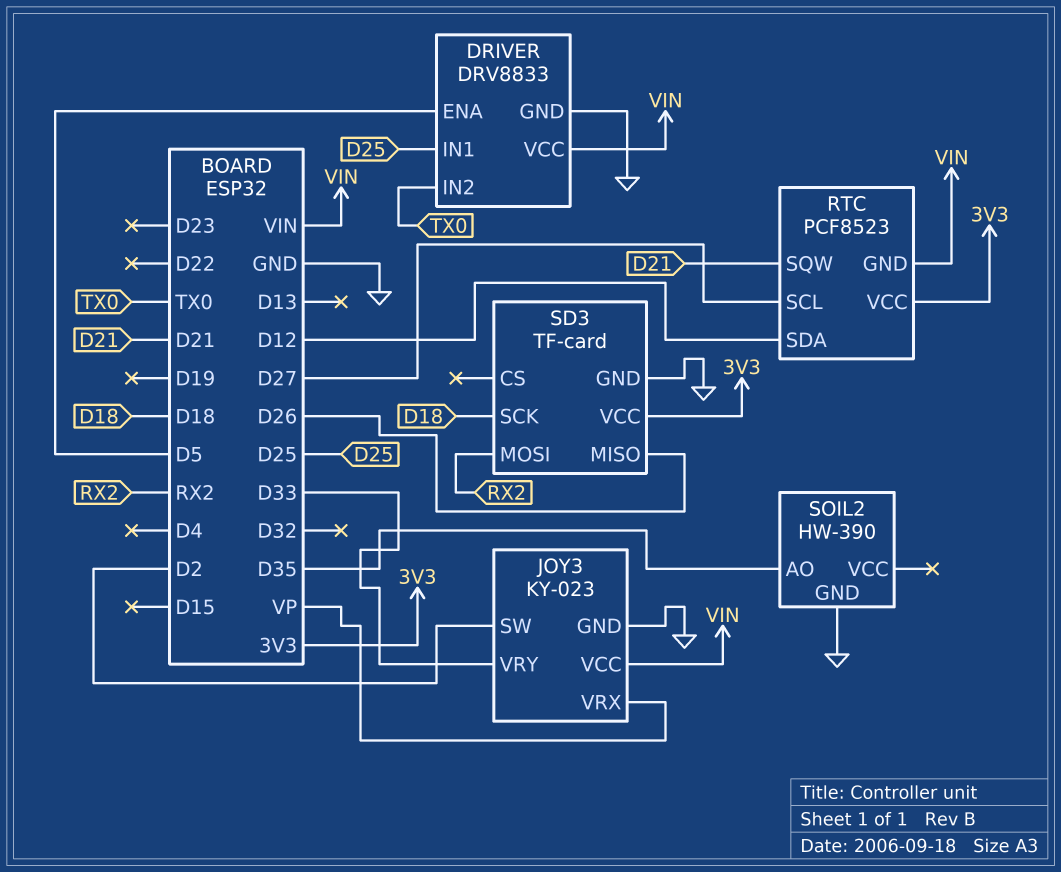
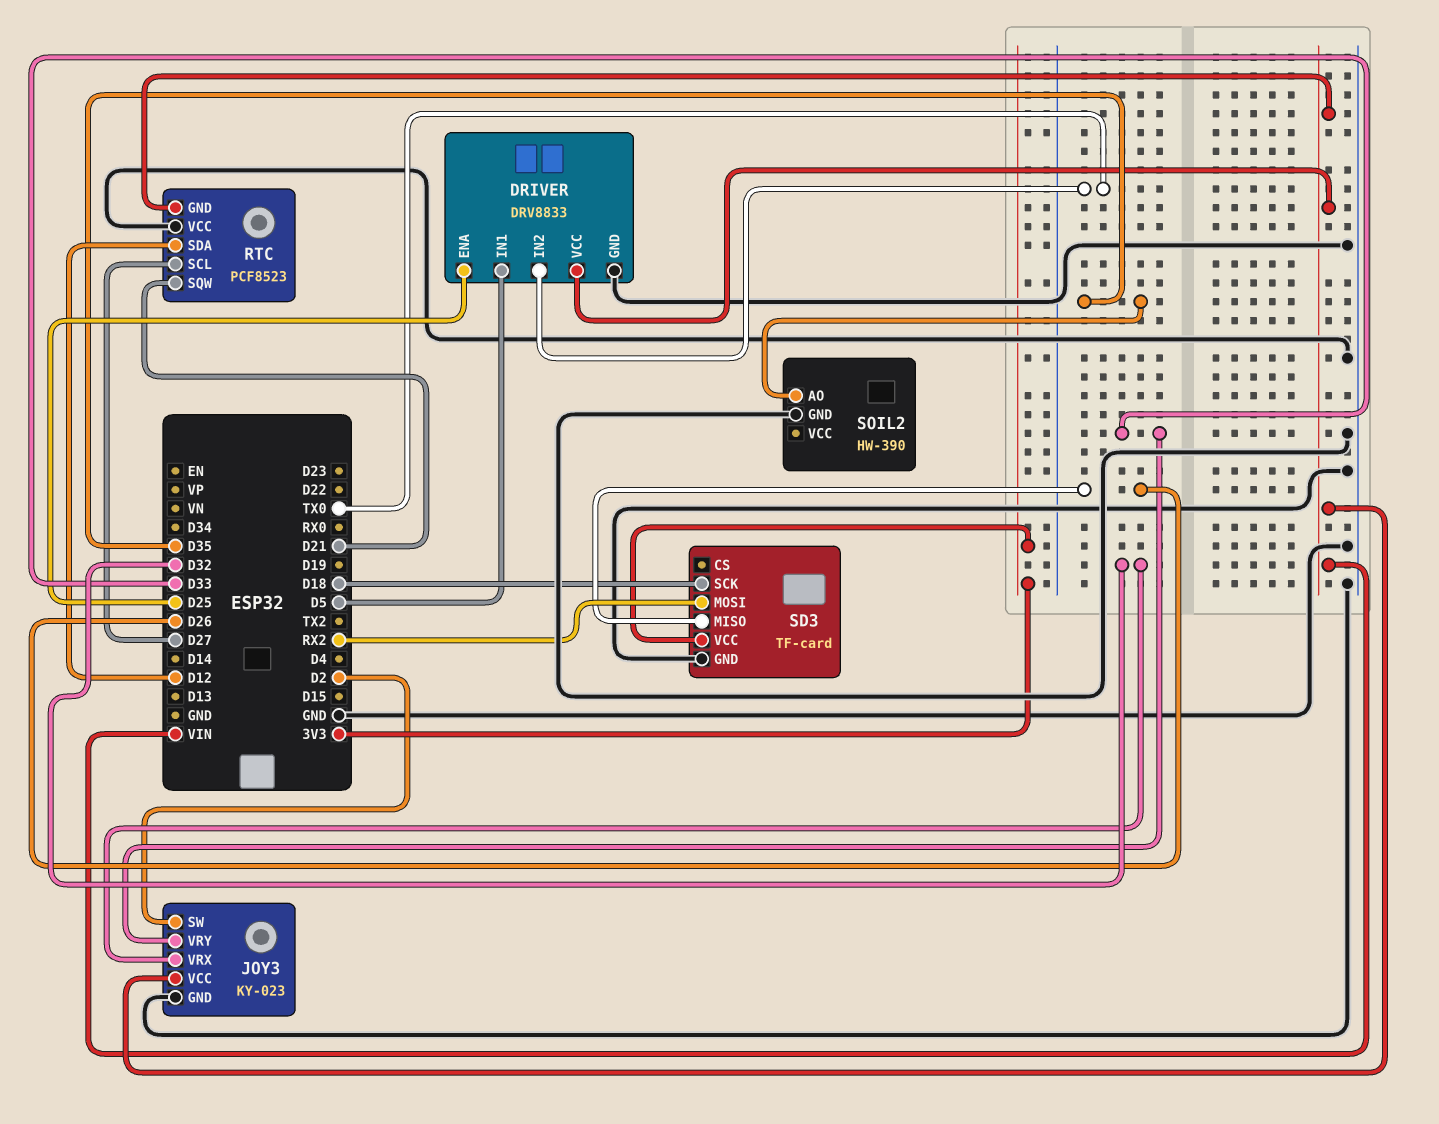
DRIVER pin ENA: D5 -> D25
DRIVER pin IN1: D25 -> D5
JOY3 pin VRX: VP -> D32
RTC pin VCC: 3V3 -> GND

